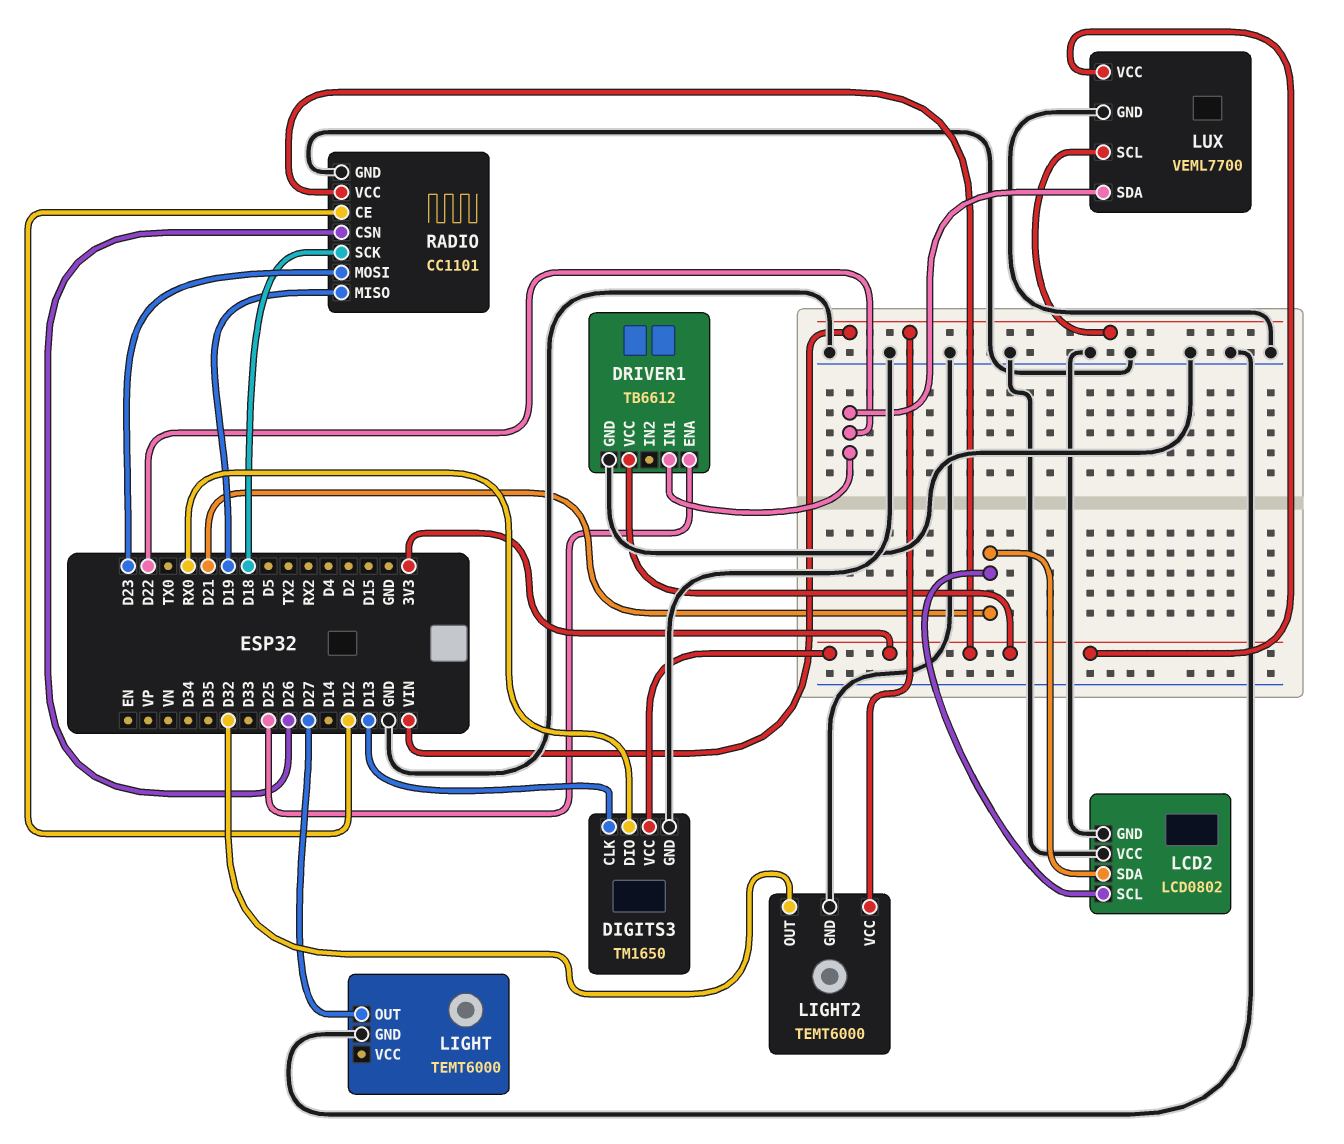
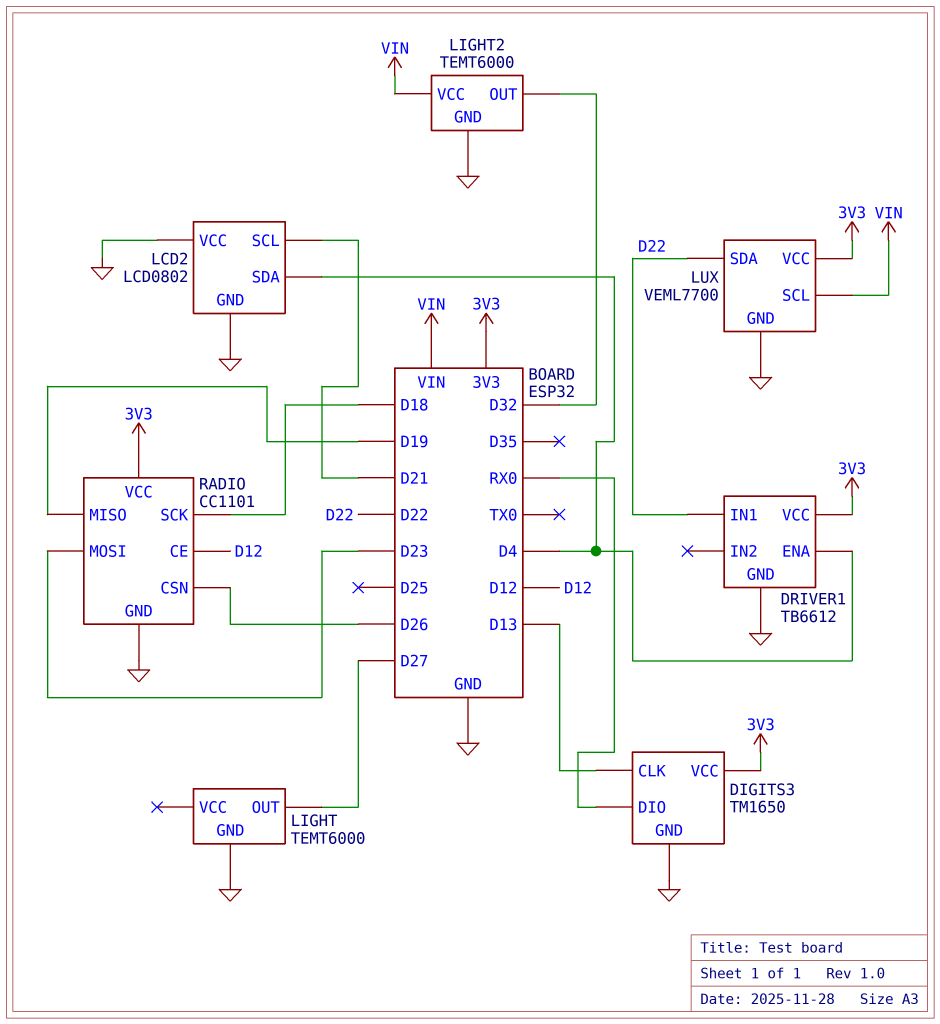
DRIVER1 pin ENA: D25 -> D4
LCD2 pin SDA: D21 -> D4

